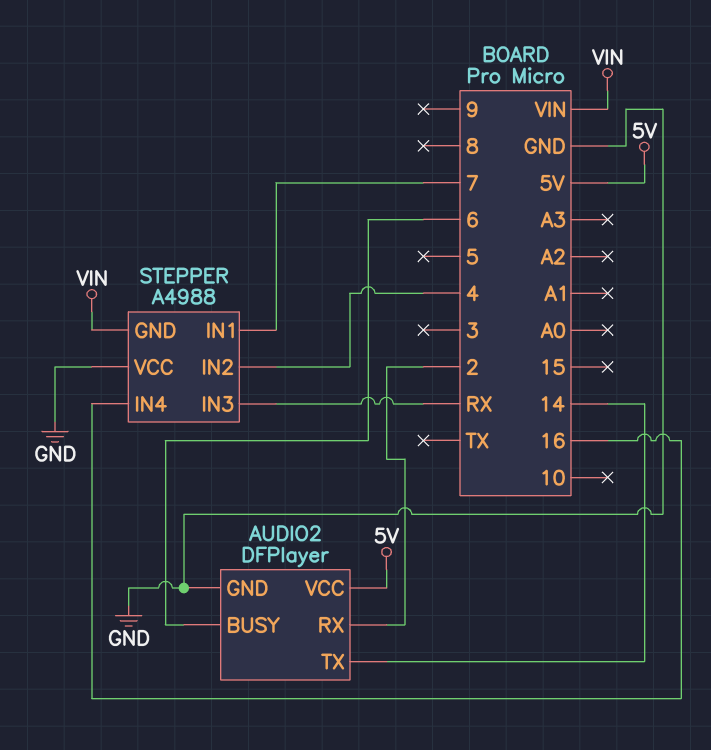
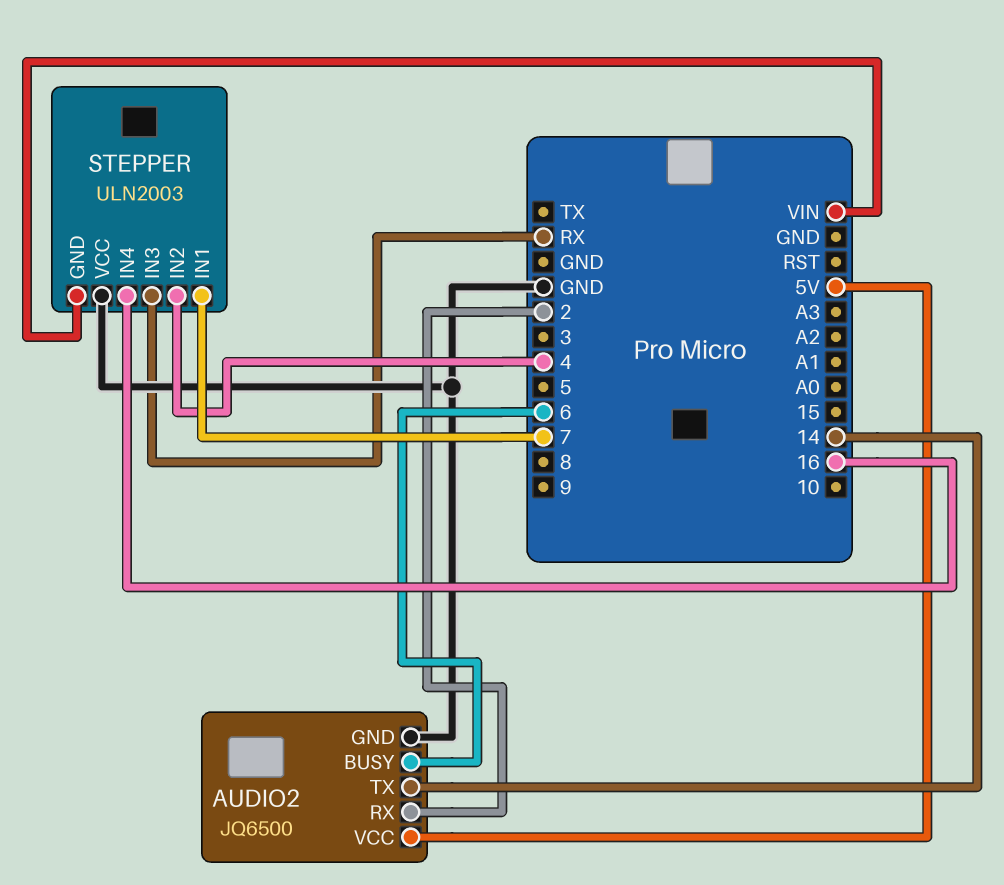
AUDIO2: DFPlayer -> JQ6500
STEPPER: A4988 -> ULN2003

